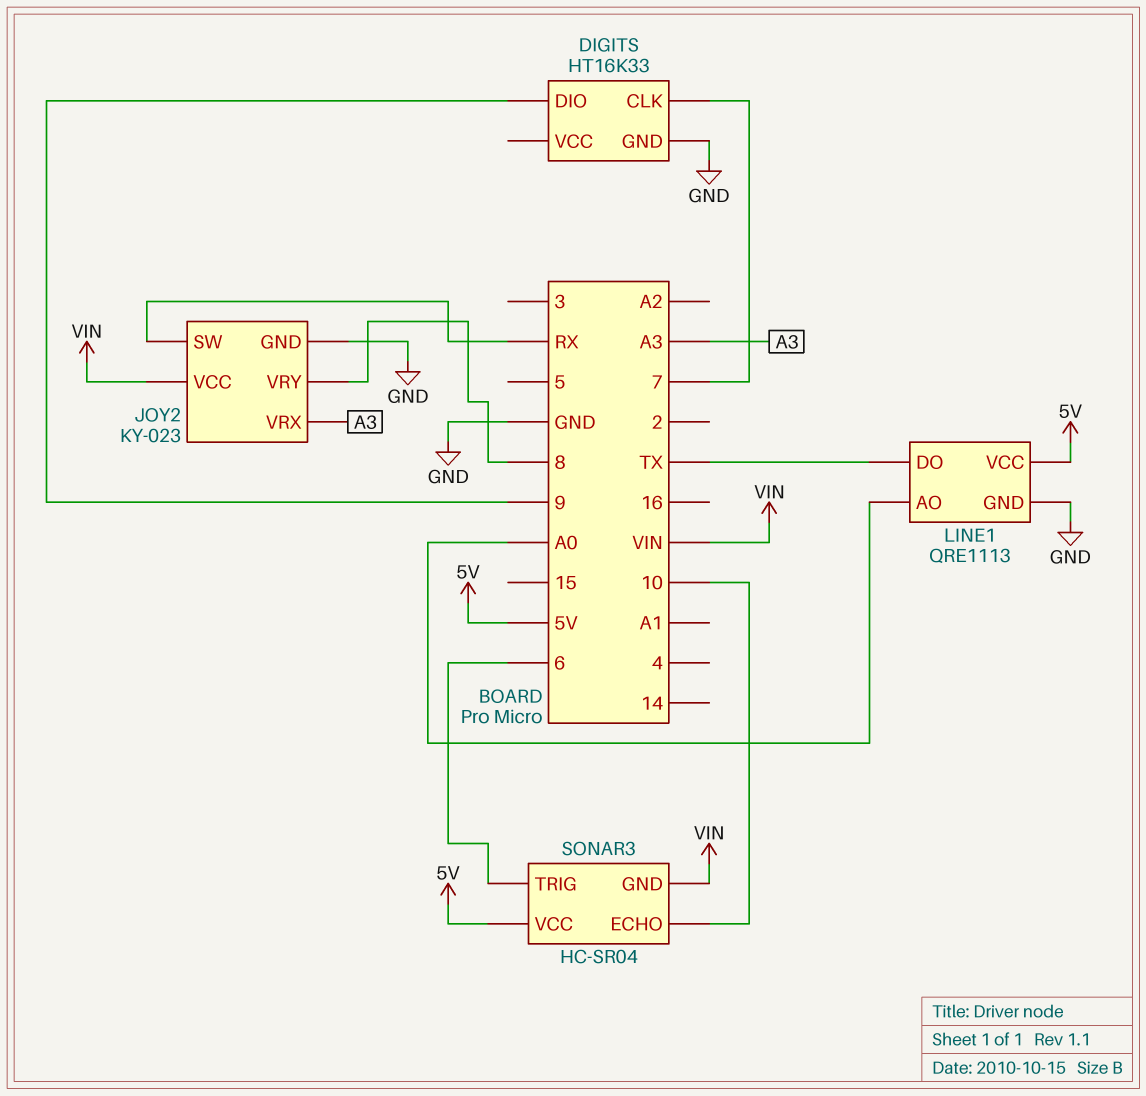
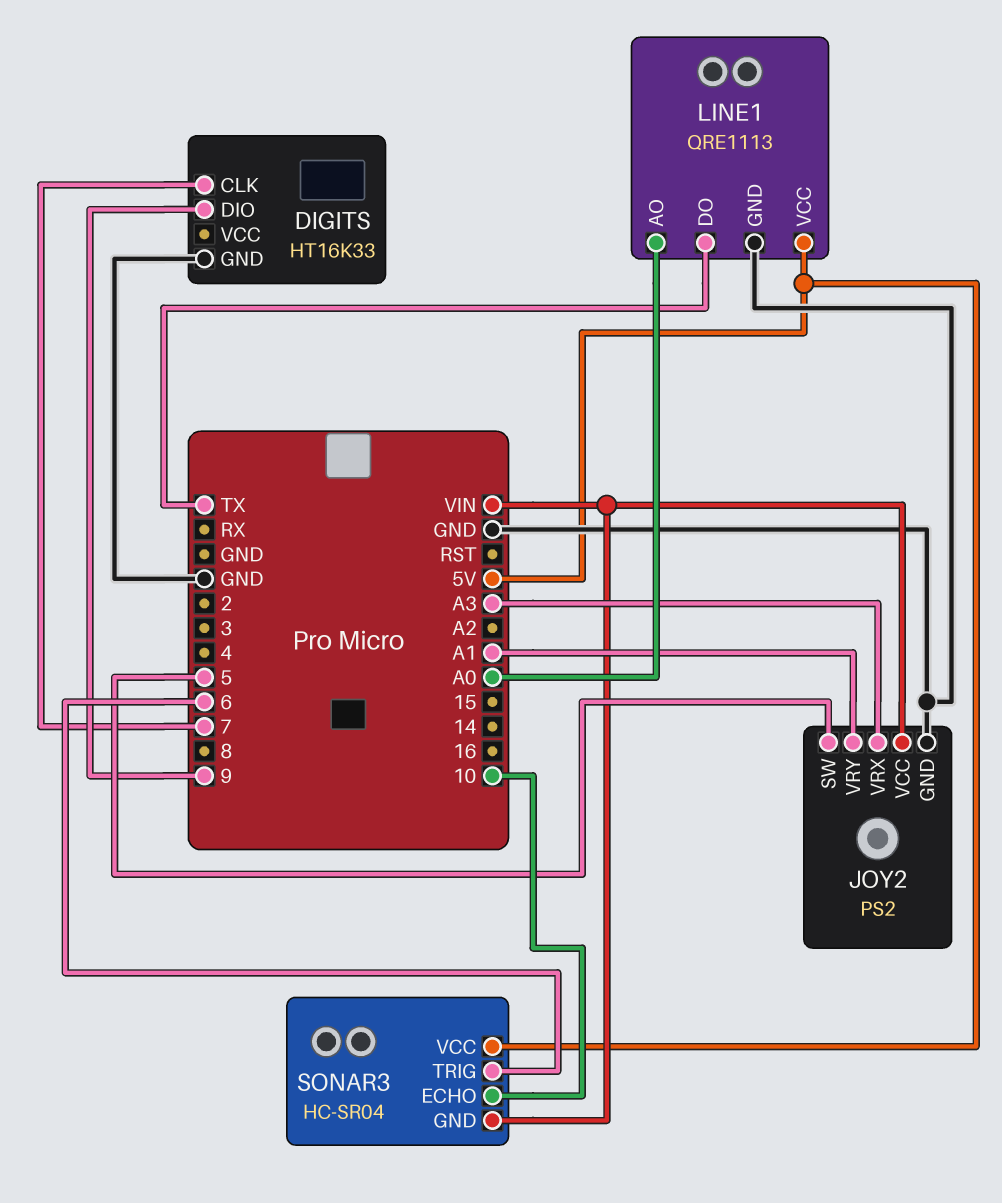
JOY2: KY-023 -> PS2
JOY2 pin SW: RX -> 5
JOY2 pin VRY: 8 -> A1

